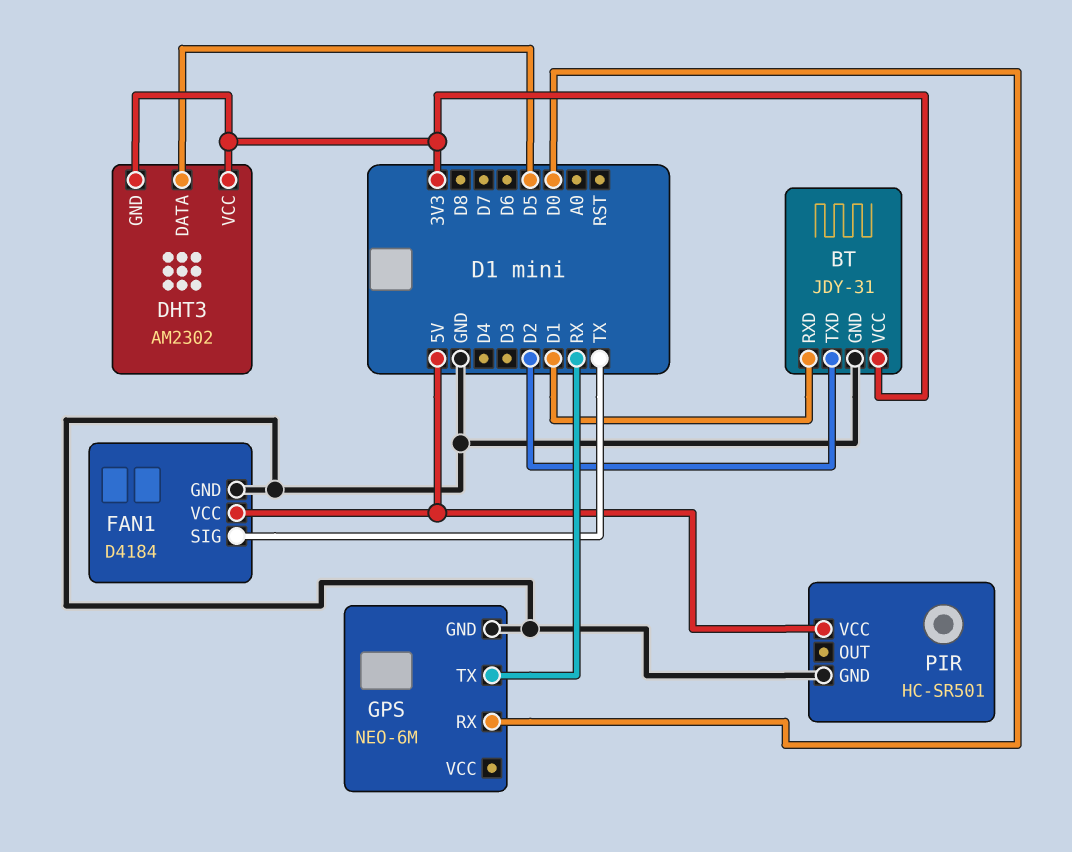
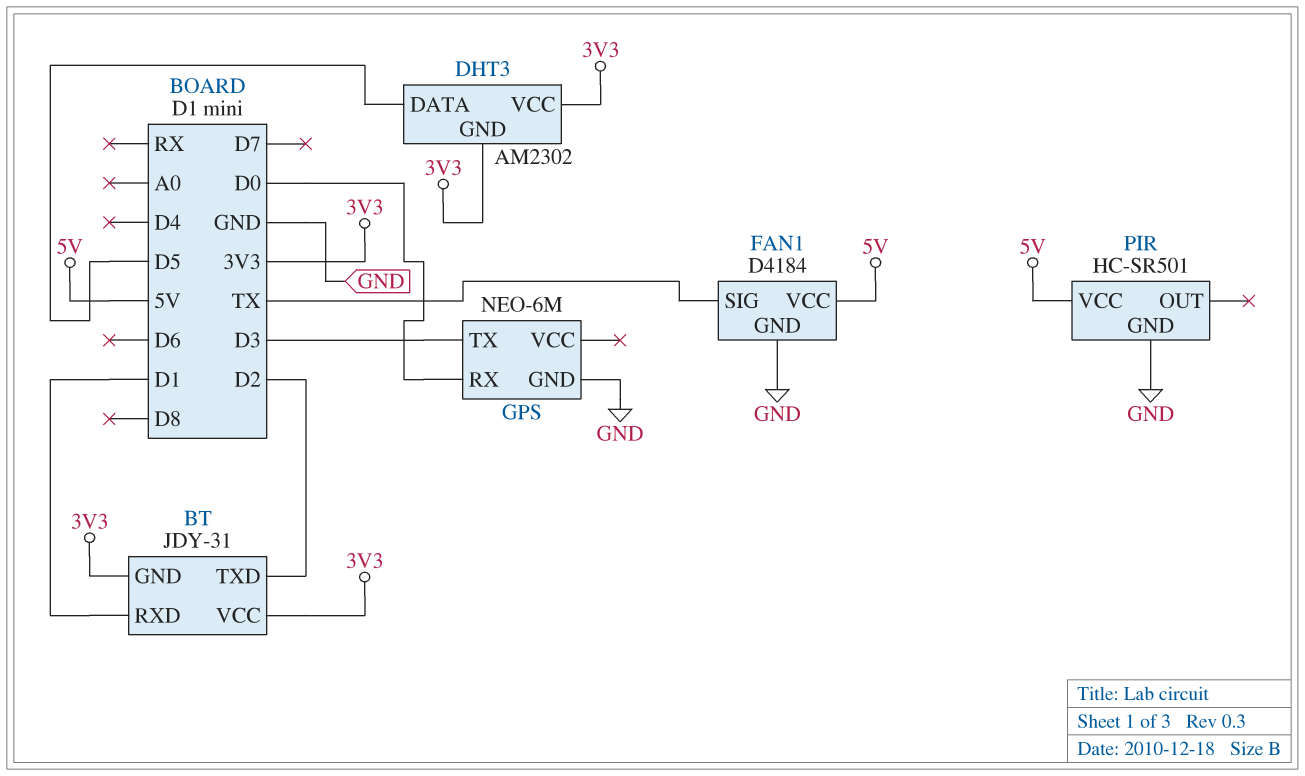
BT pin GND: GND -> 3V3
GPS pin TX: RX -> D3

